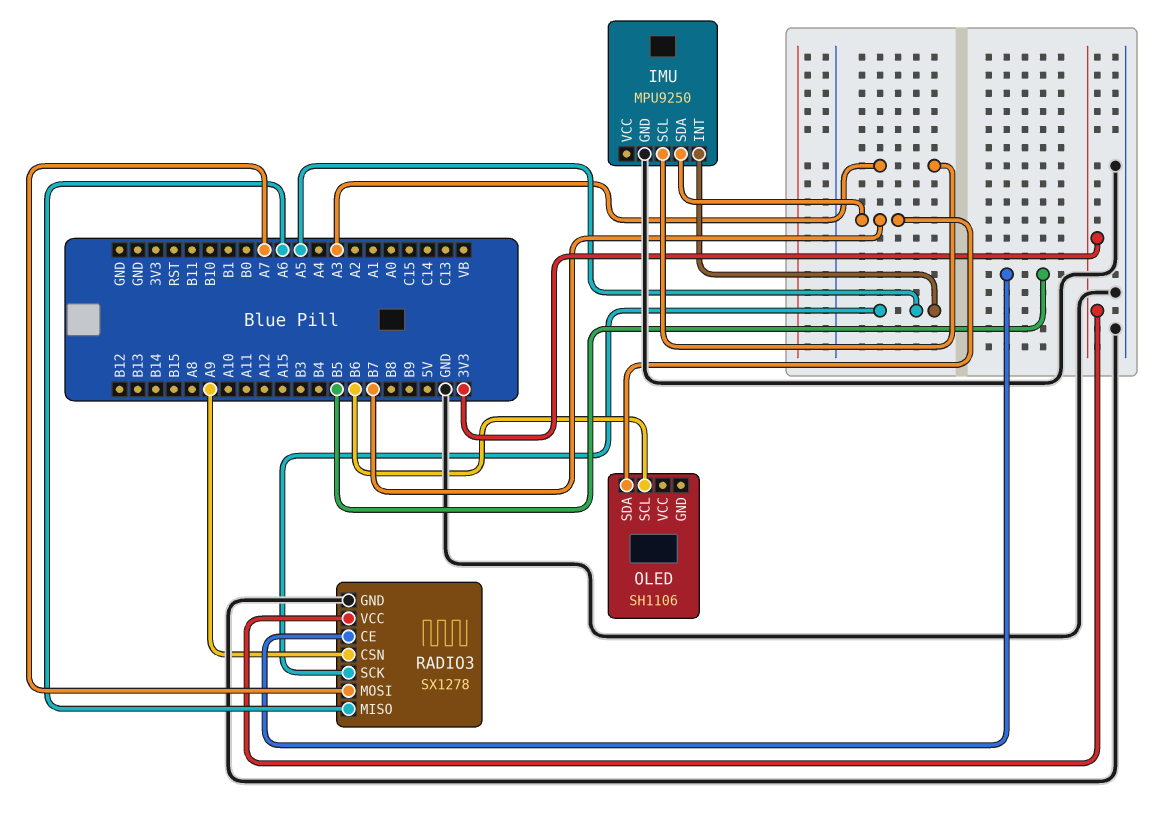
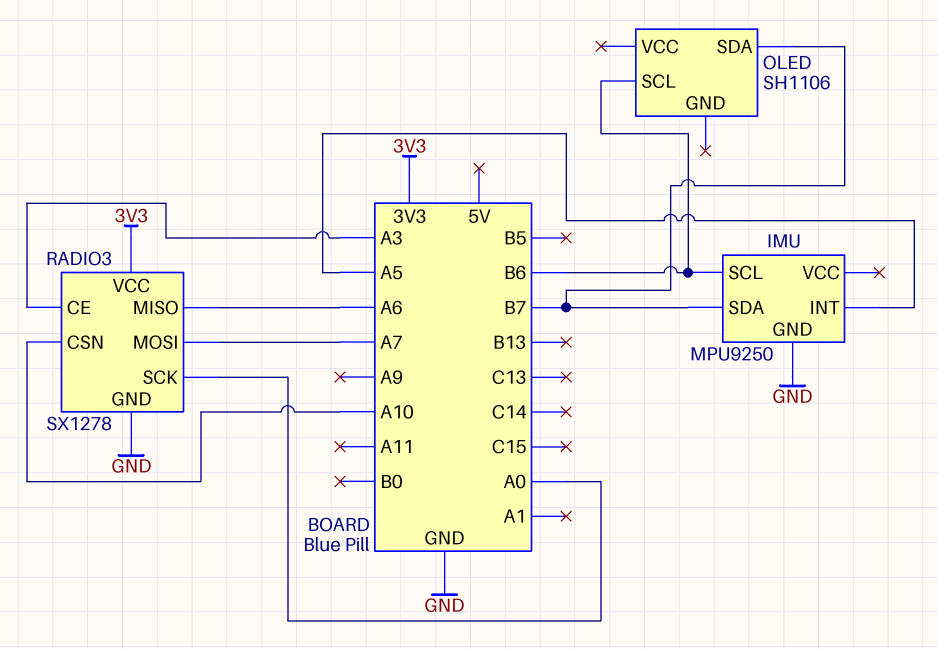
IMU pin SCL: A3 -> B6
RADIO3 pin CE: B5 -> A3
RADIO3 pin CSN: A9 -> A10
RADIO3 pin SCK: A5 -> A0

